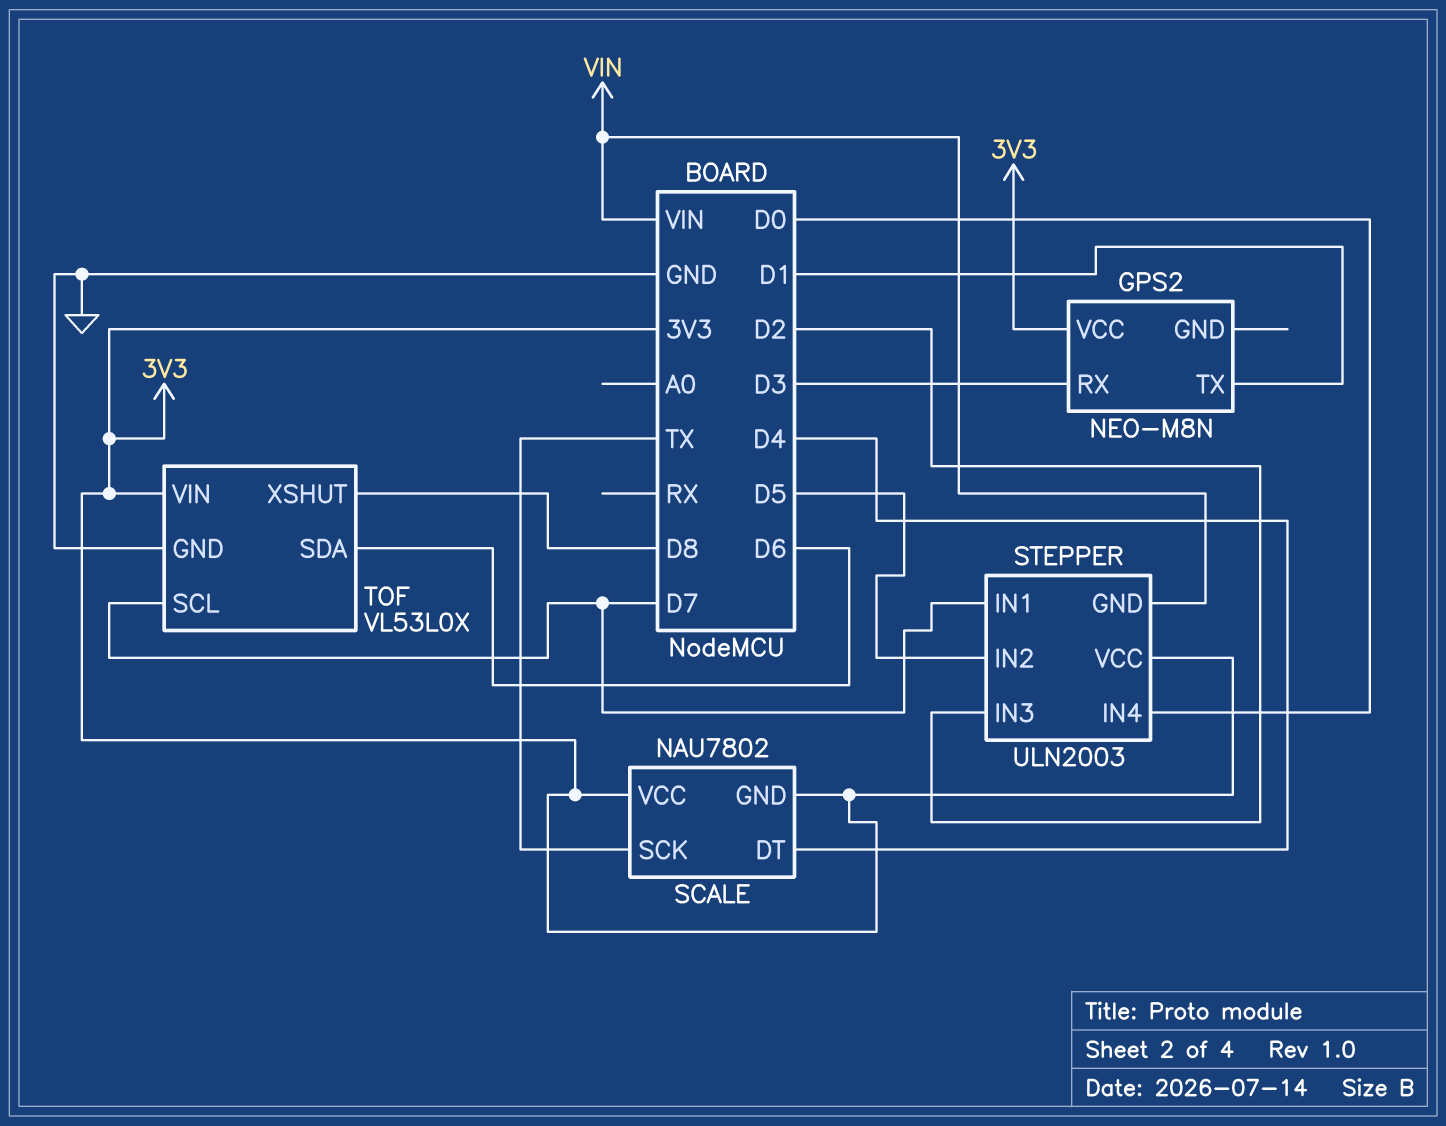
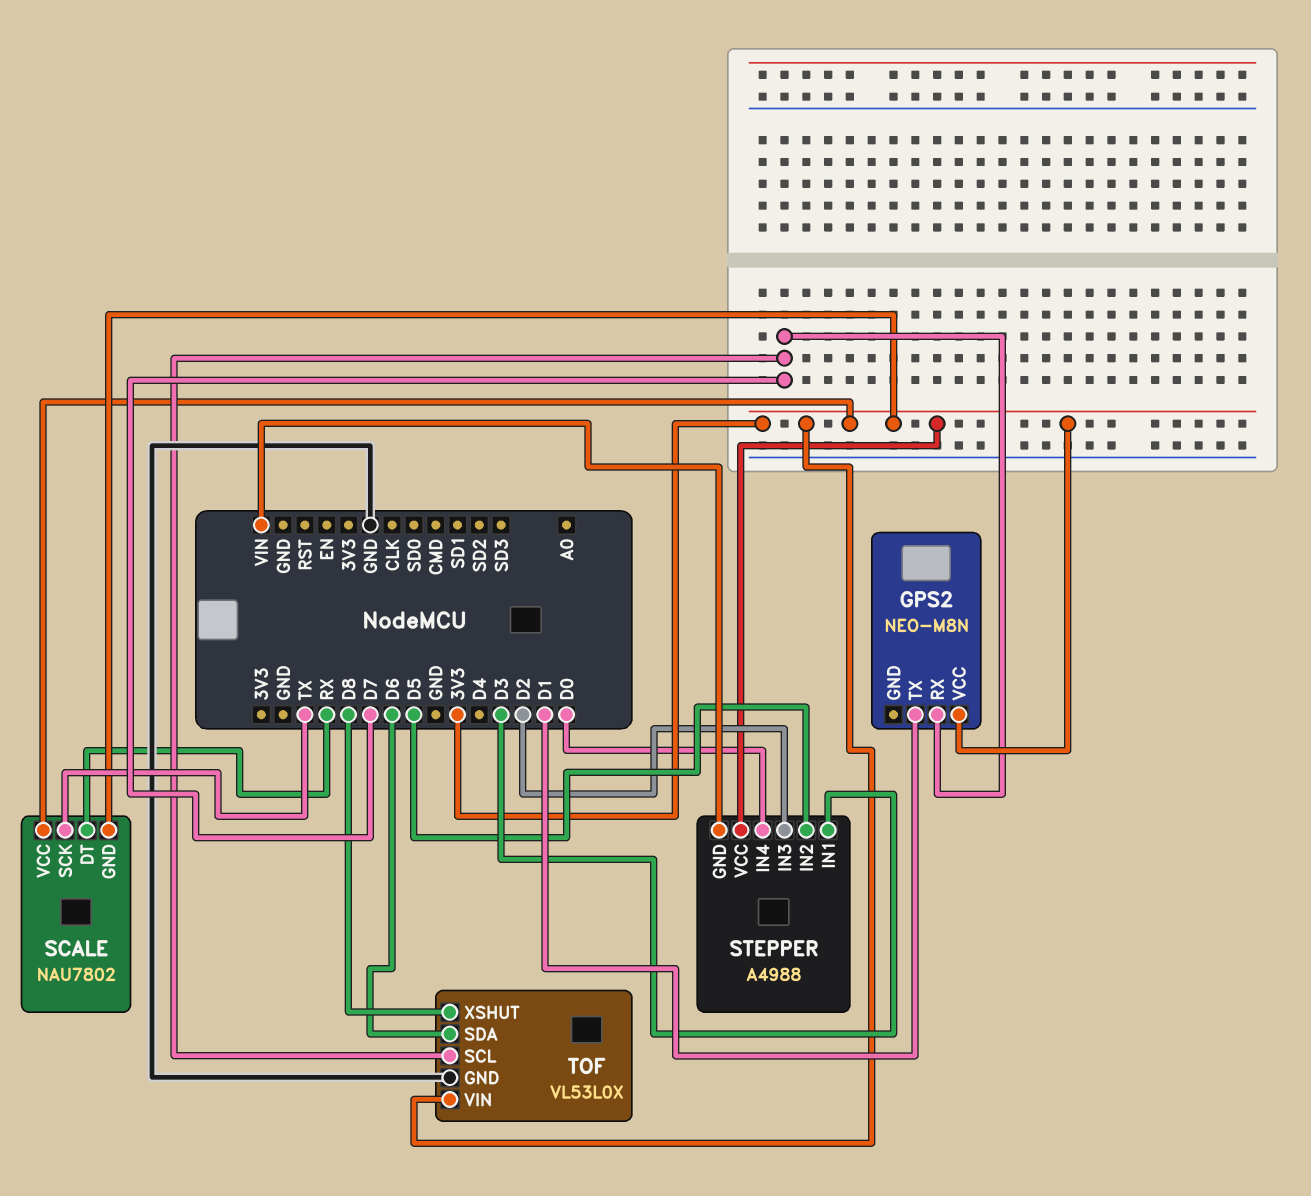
GPS2 pin RX: D3 -> D7
SCALE pin DT: D4 -> RX
STEPPER: ULN2003 -> A4988
STEPPER pin IN1: D7 -> D3

